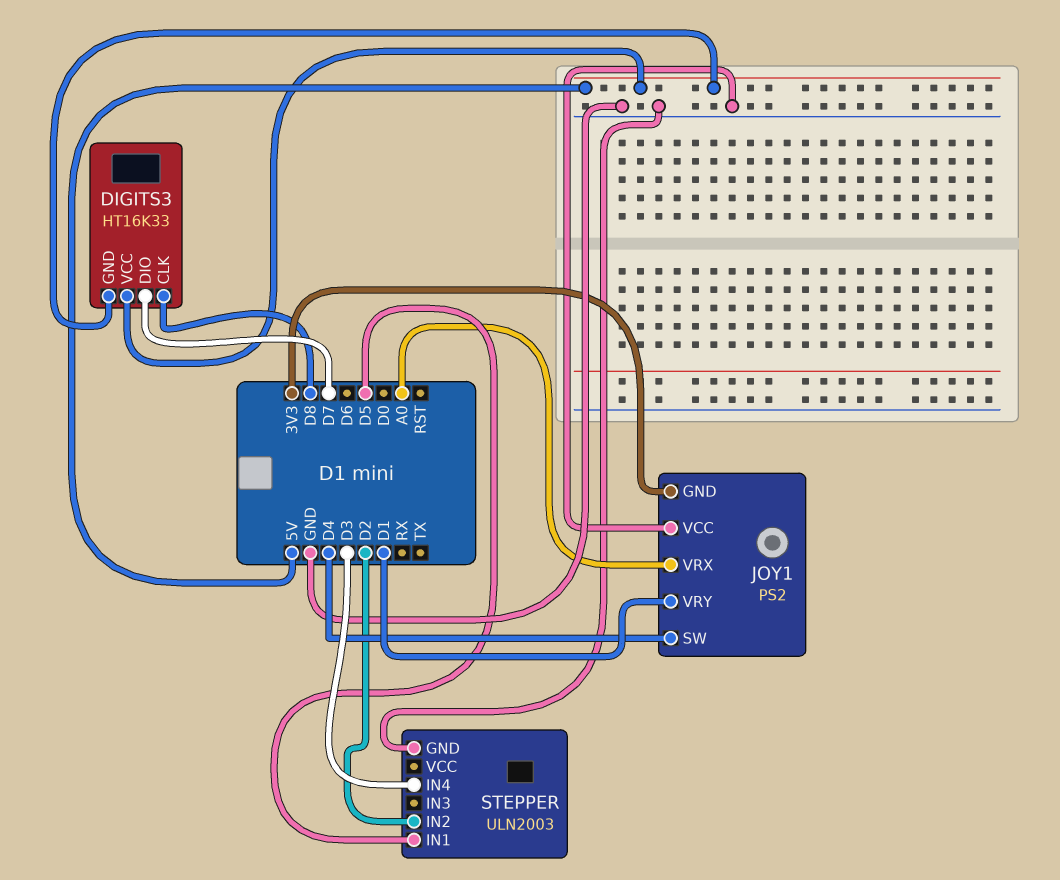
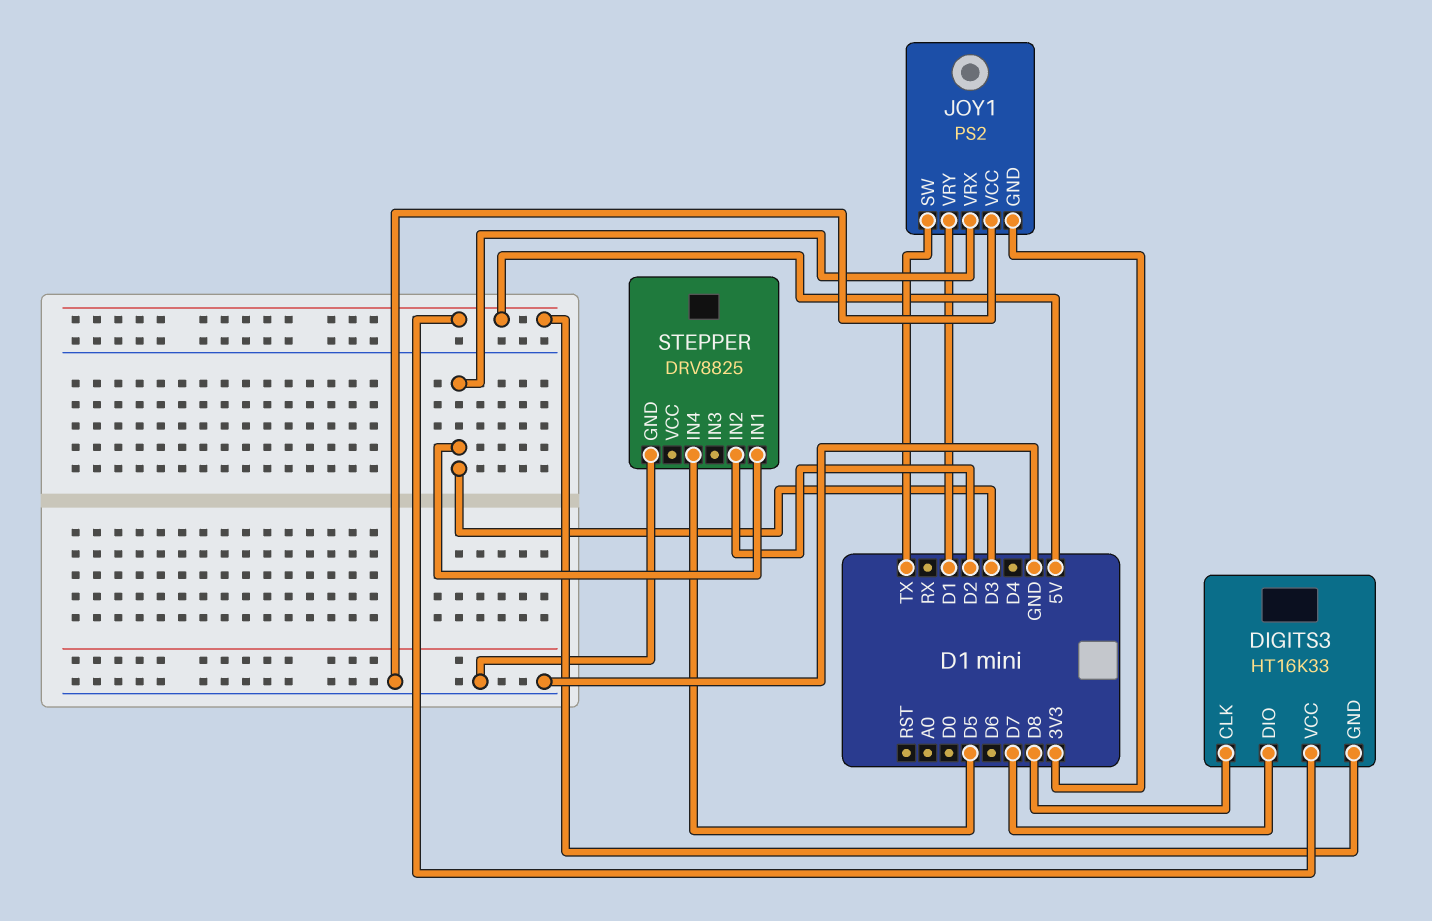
JOY1 pin SW: D4 -> TX
JOY1 pin VRX: A0 -> D3
STEPPER: ULN2003 -> DRV8825
STEPPER pin IN1: D5 -> D3
STEPPER pin IN4: D3 -> D5

